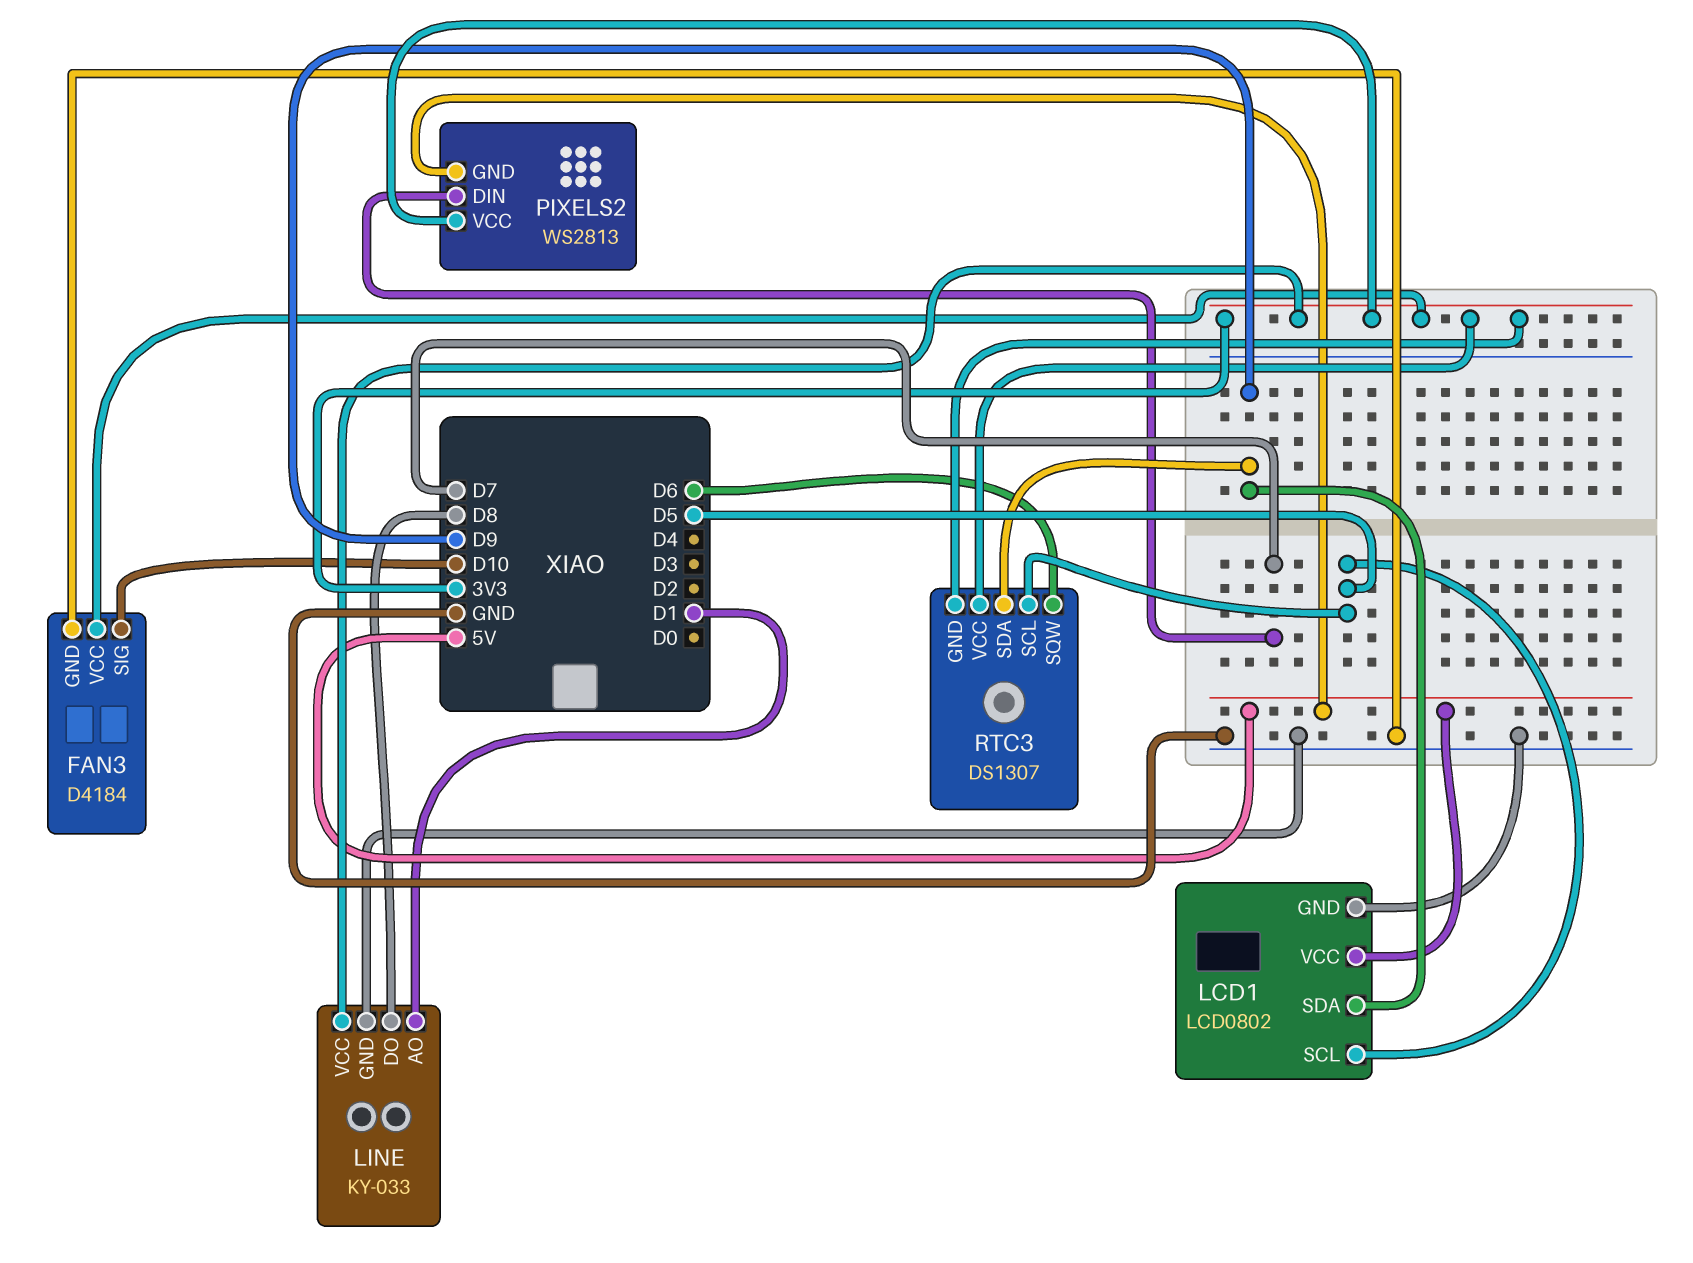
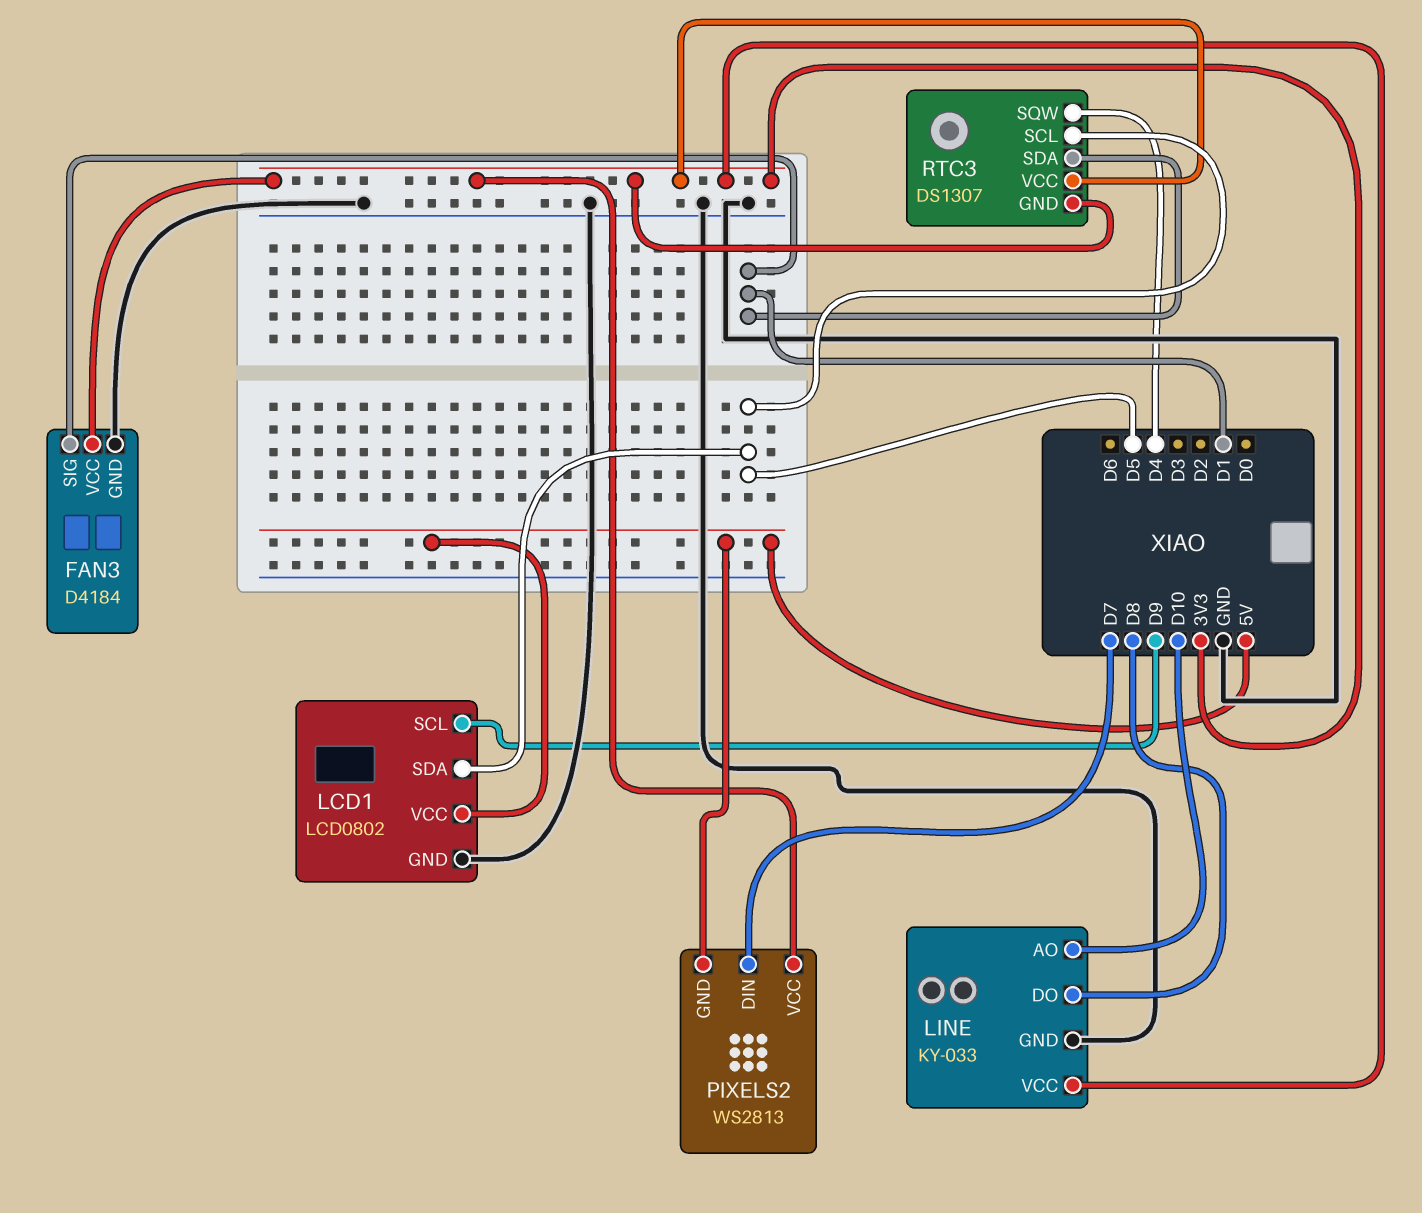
FAN3 pin SIG: D10 -> D1
LCD1 pin SCL: D5 -> D9
LCD1 pin SDA: D9 -> D5
LINE pin AO: D1 -> D10
RTC3 pin SDA: D9 -> D1
RTC3 pin SQW: D6 -> D4

